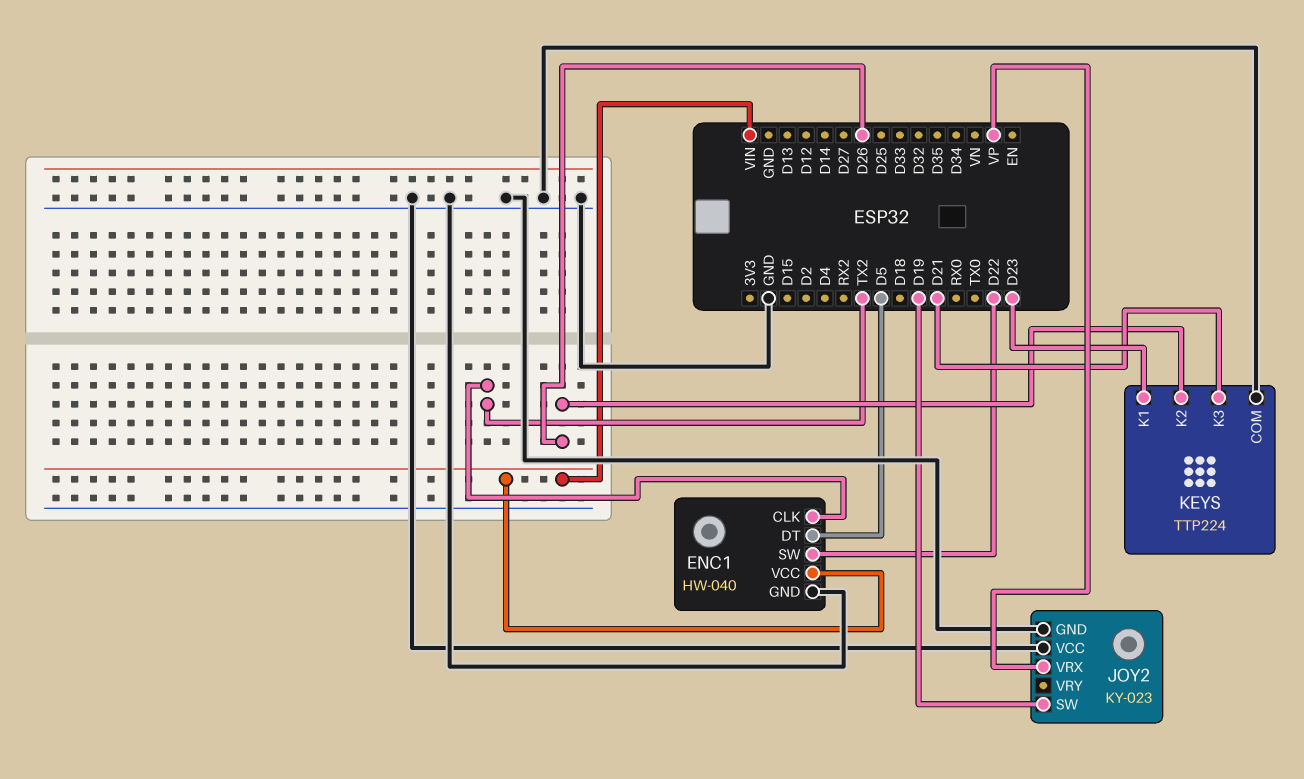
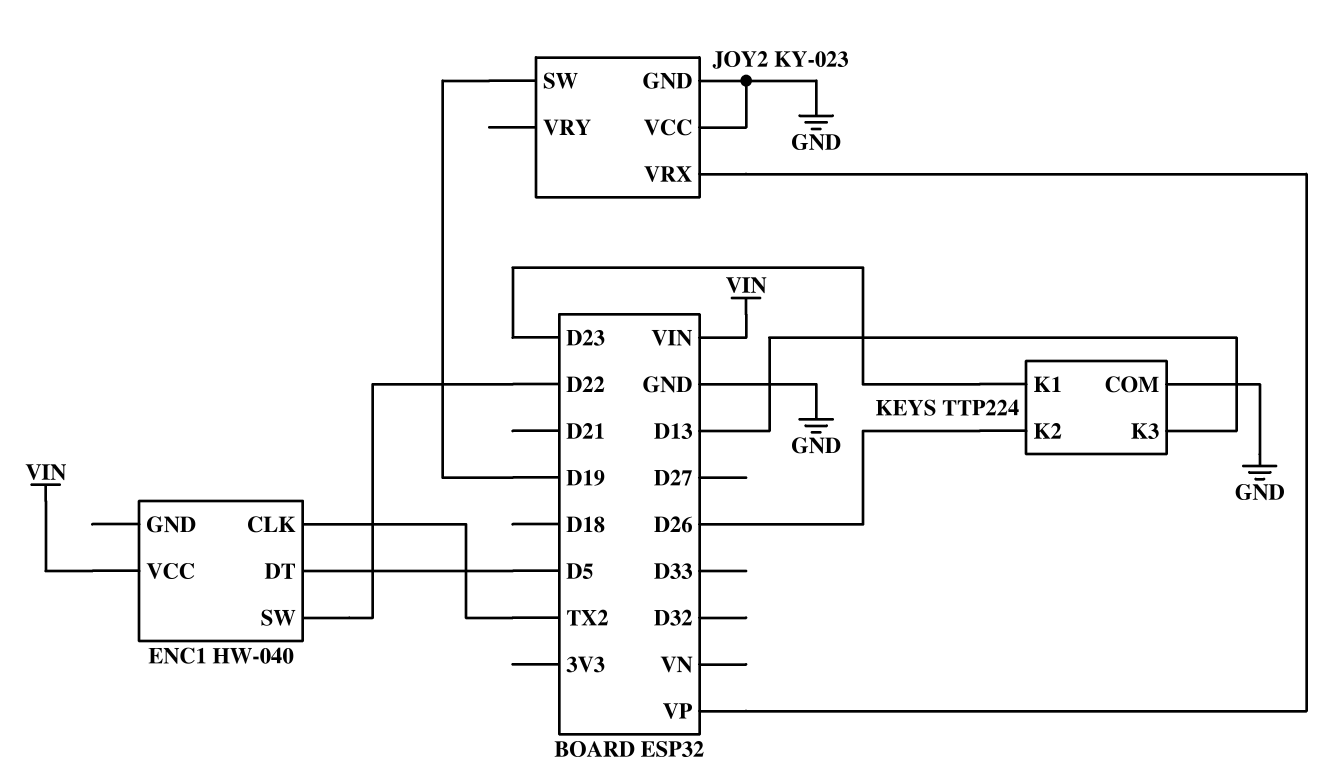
ENC1 pin GND: GND -> none
KEYS pin K3: D21 -> D13

